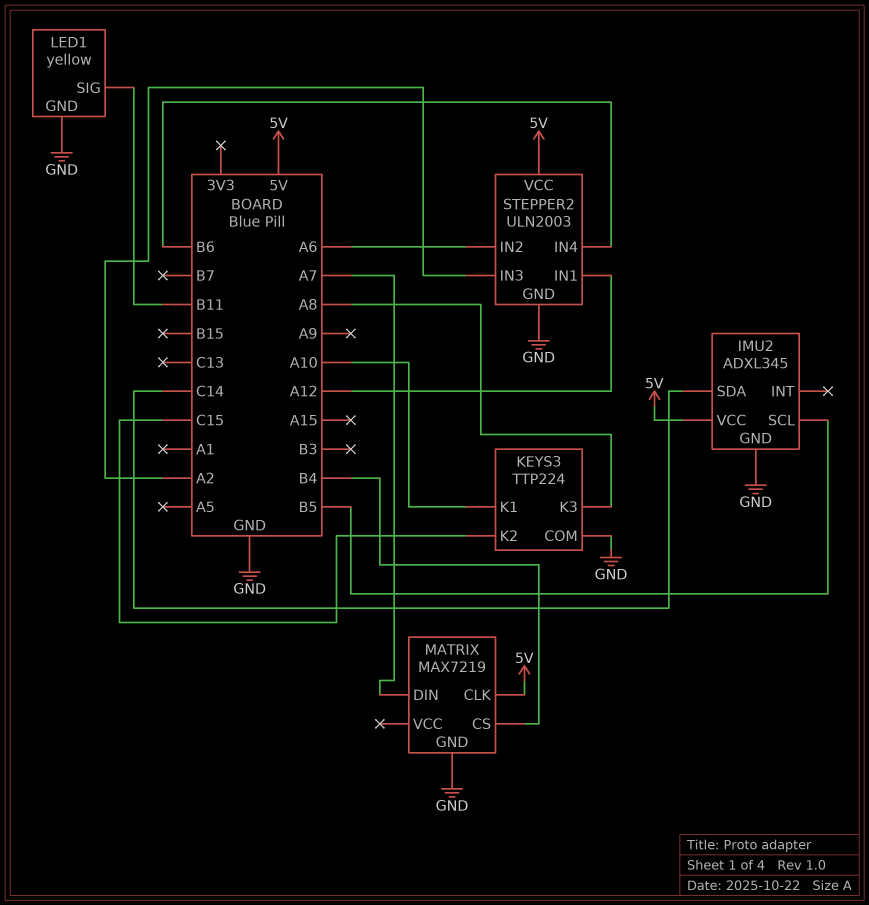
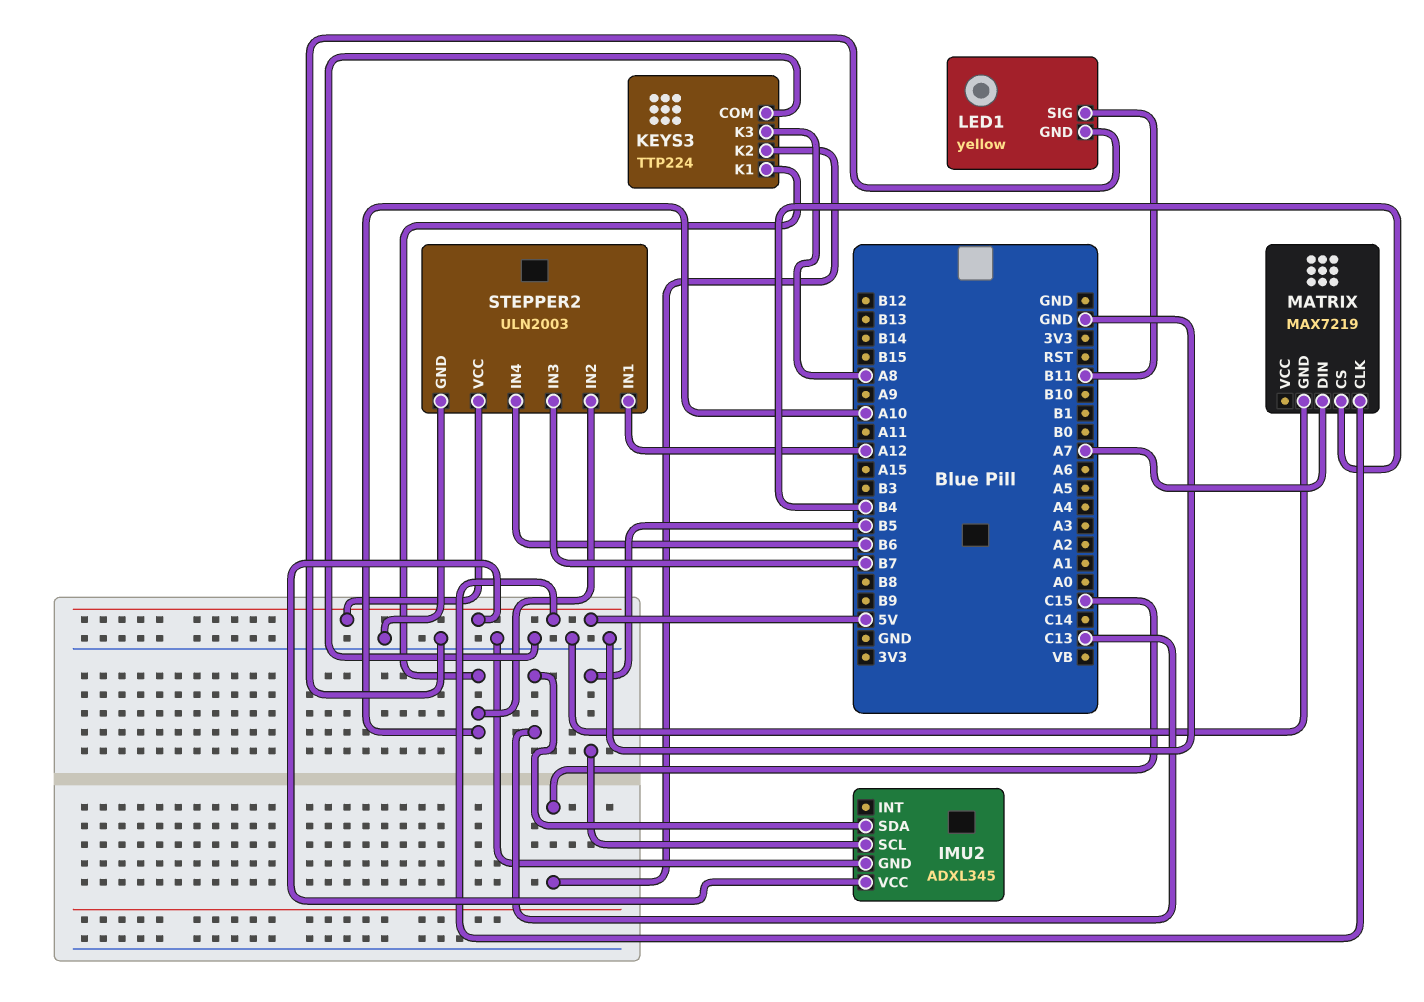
IMU2 pin SDA: C14 -> C13
STEPPER2 pin IN2: A6 -> A10
STEPPER2 pin IN3: A2 -> B7

